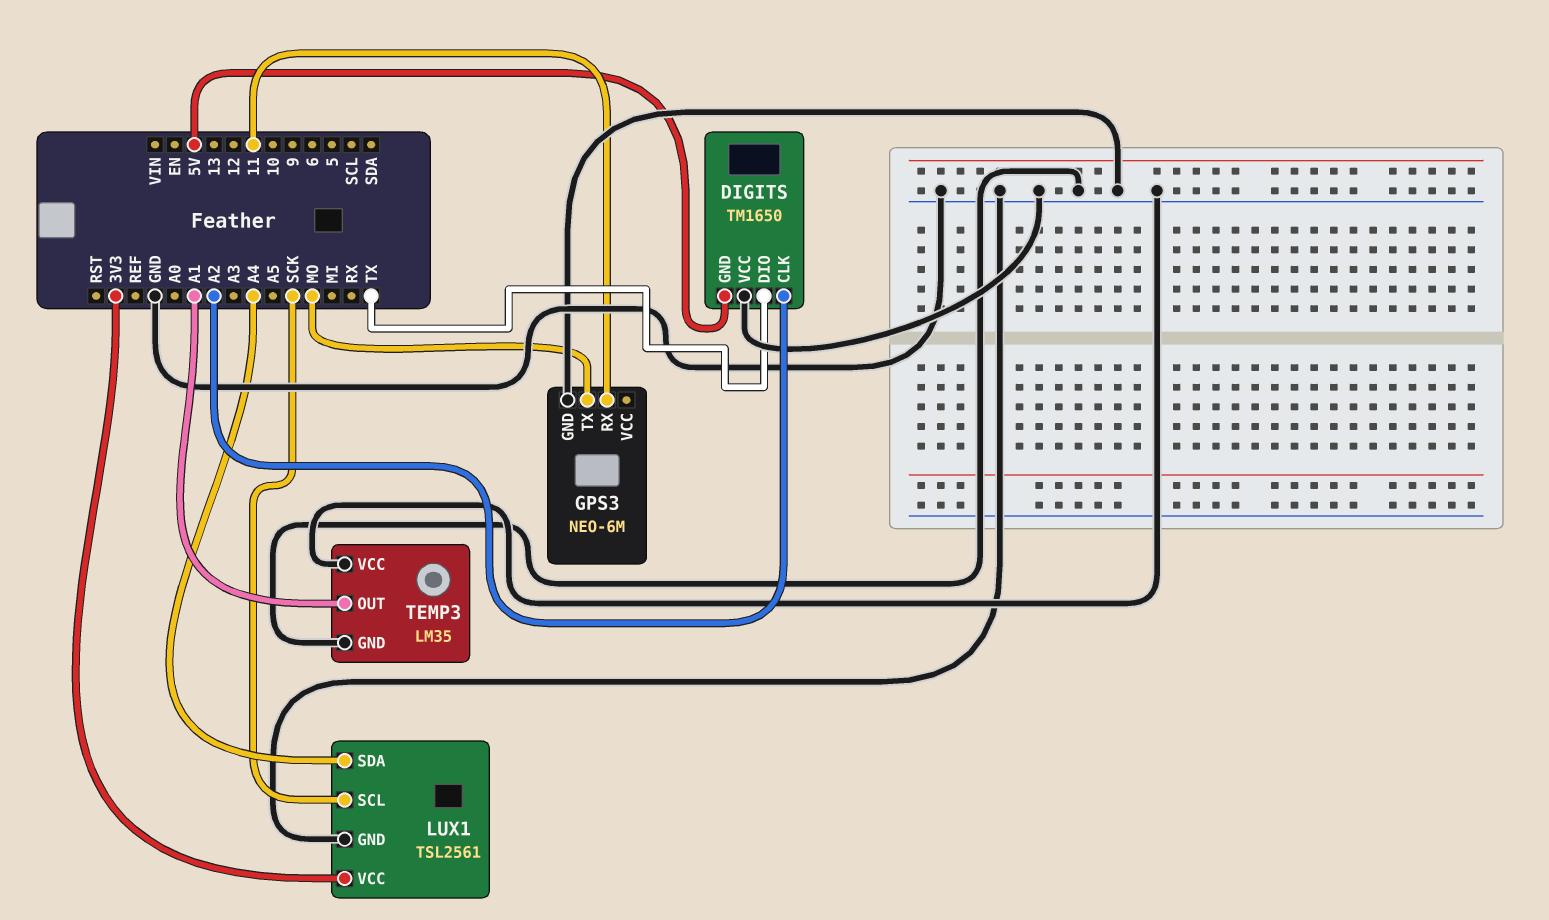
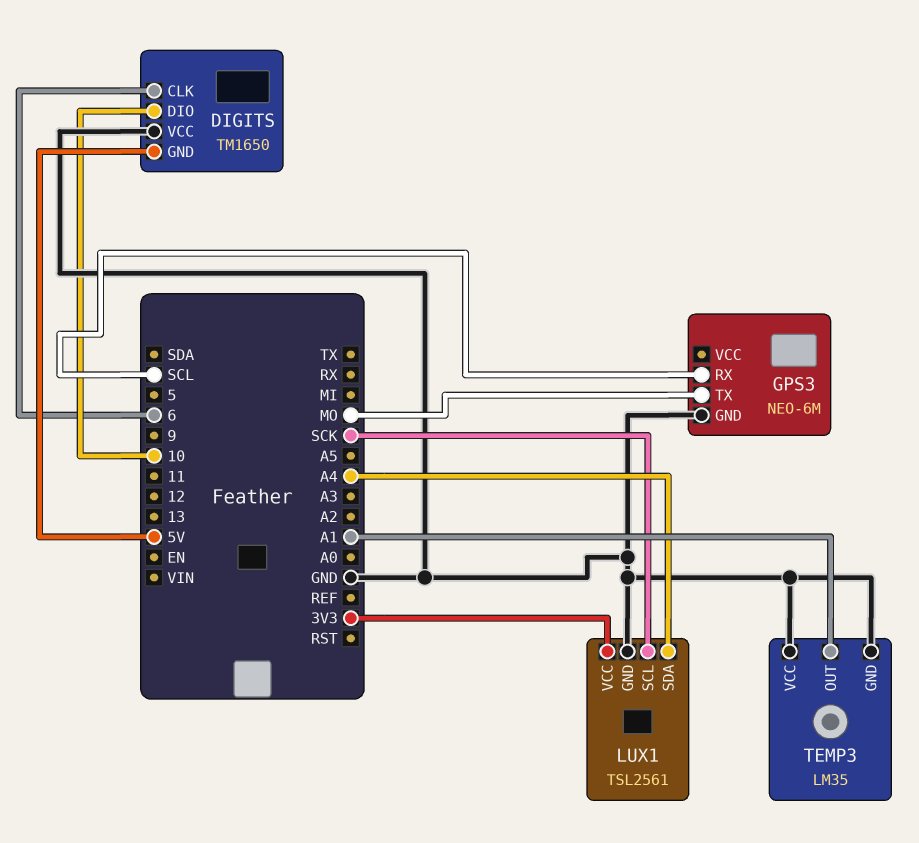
DIGITS pin CLK: A2 -> 6
DIGITS pin DIO: TX -> 10
GPS3 pin RX: 11 -> SCL

